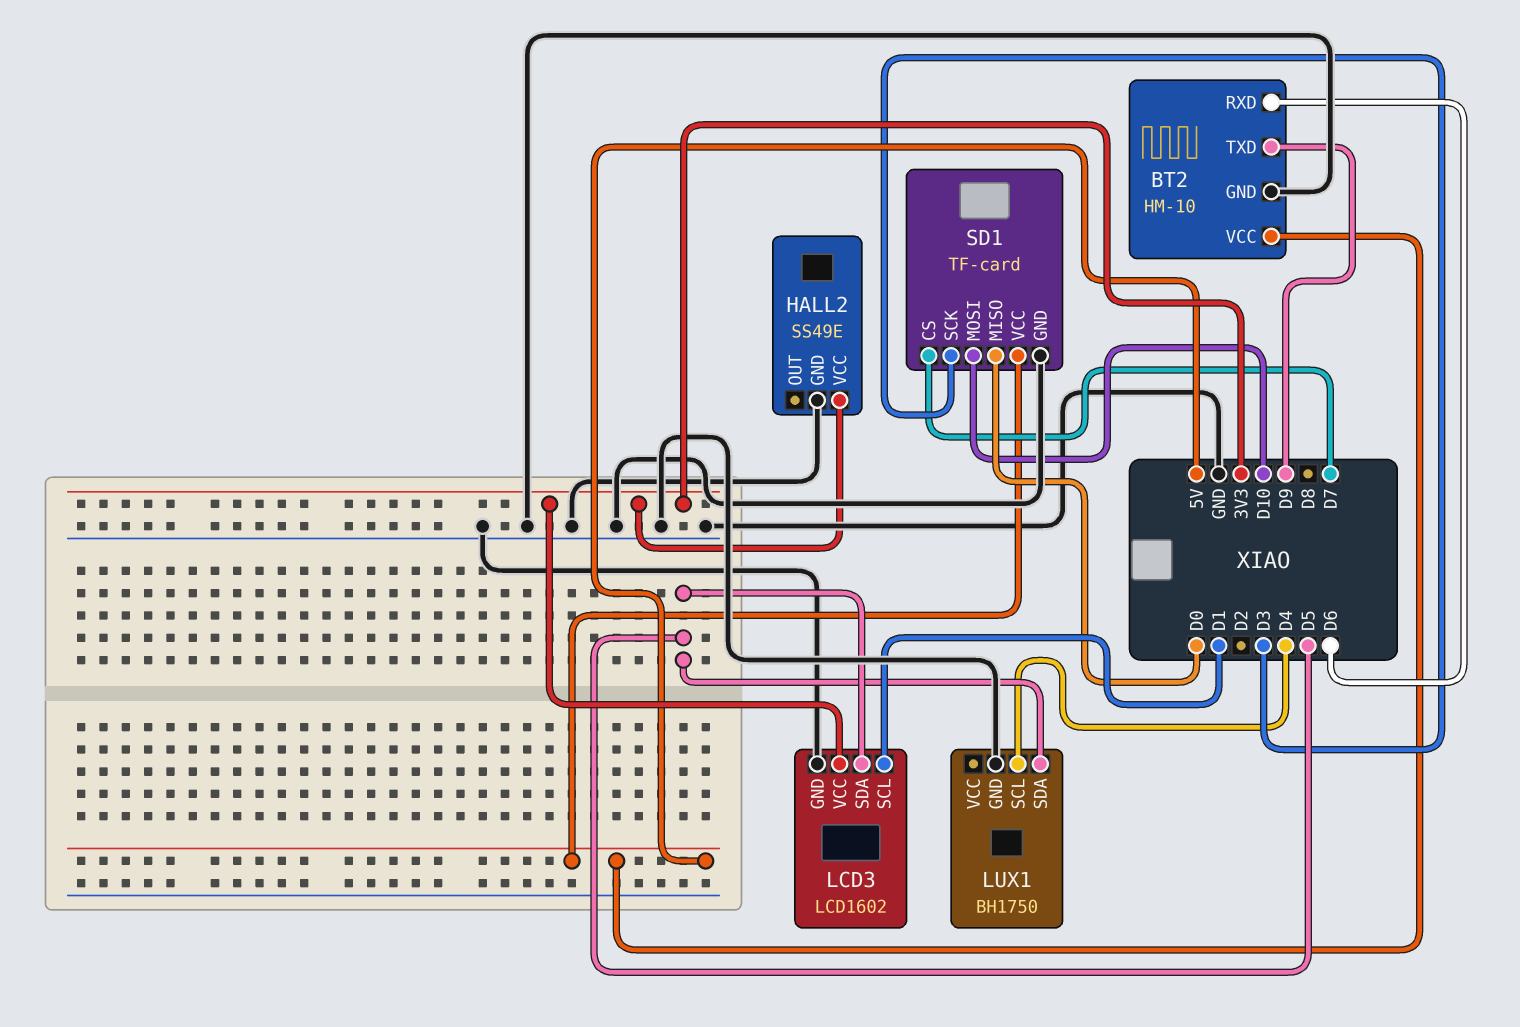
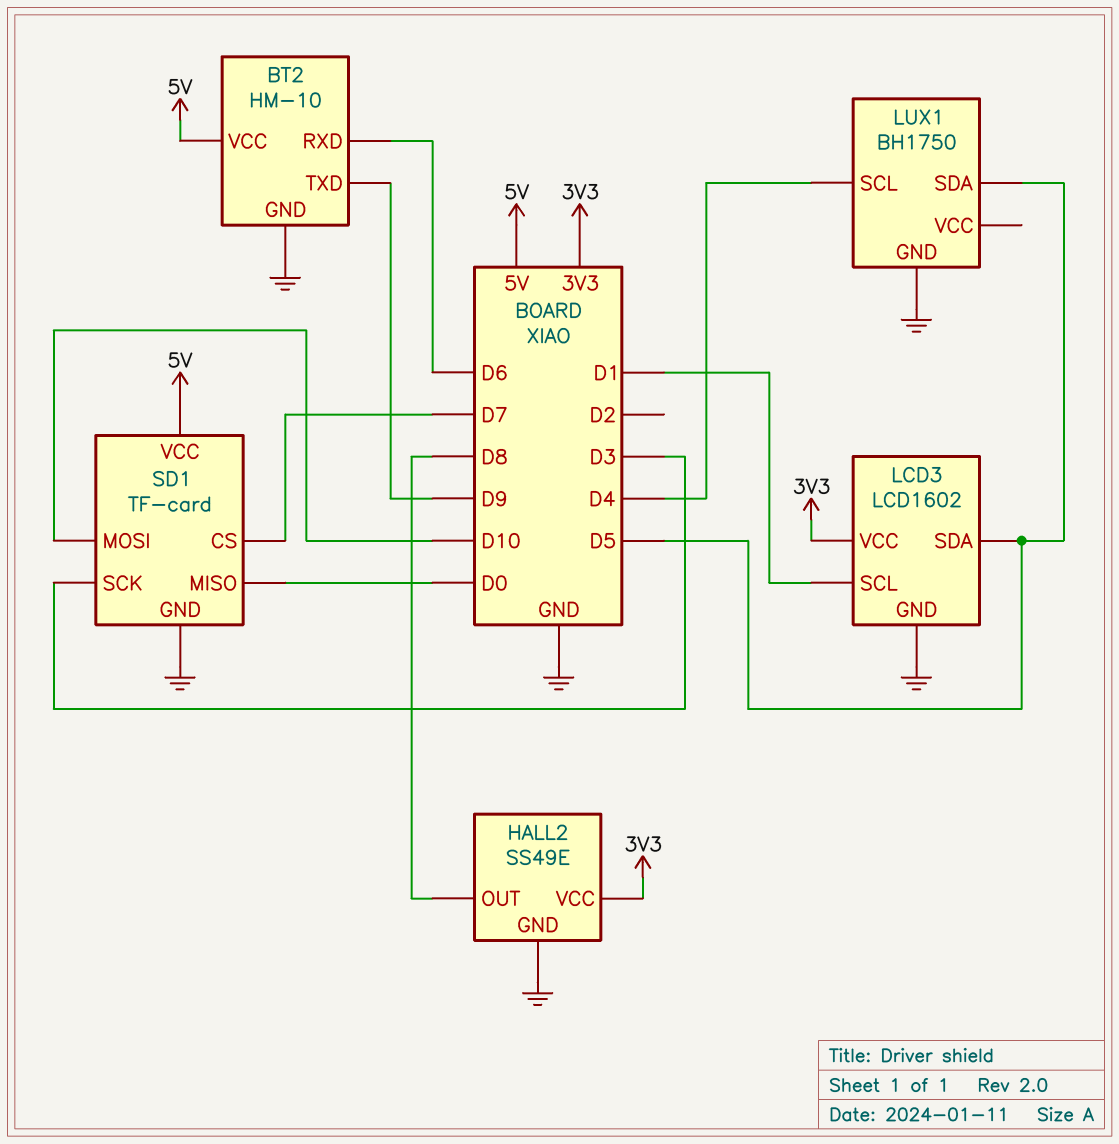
HALL2 pin OUT: none -> D8

